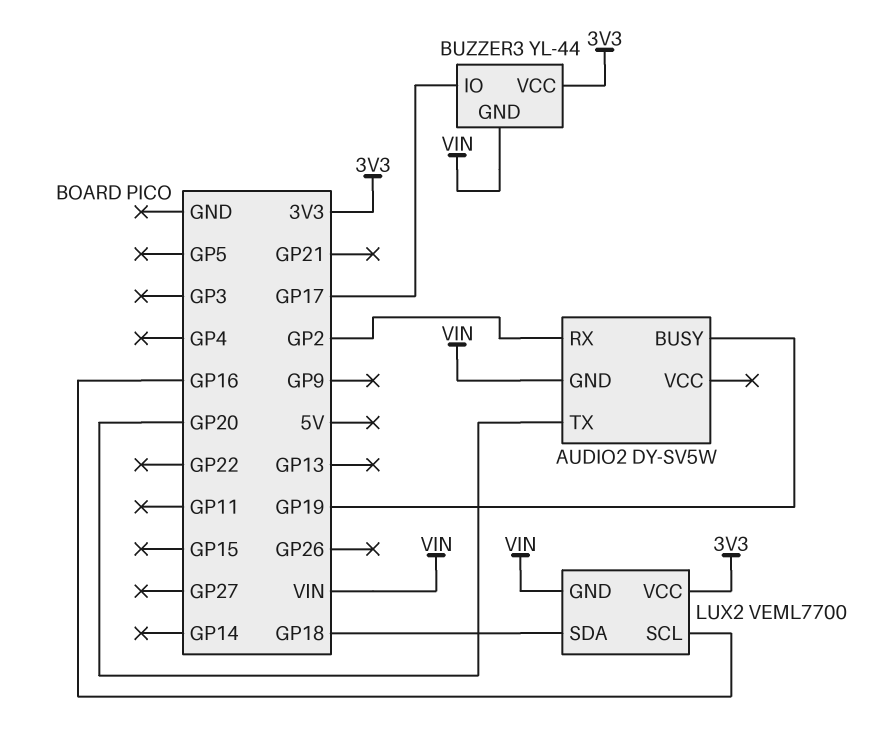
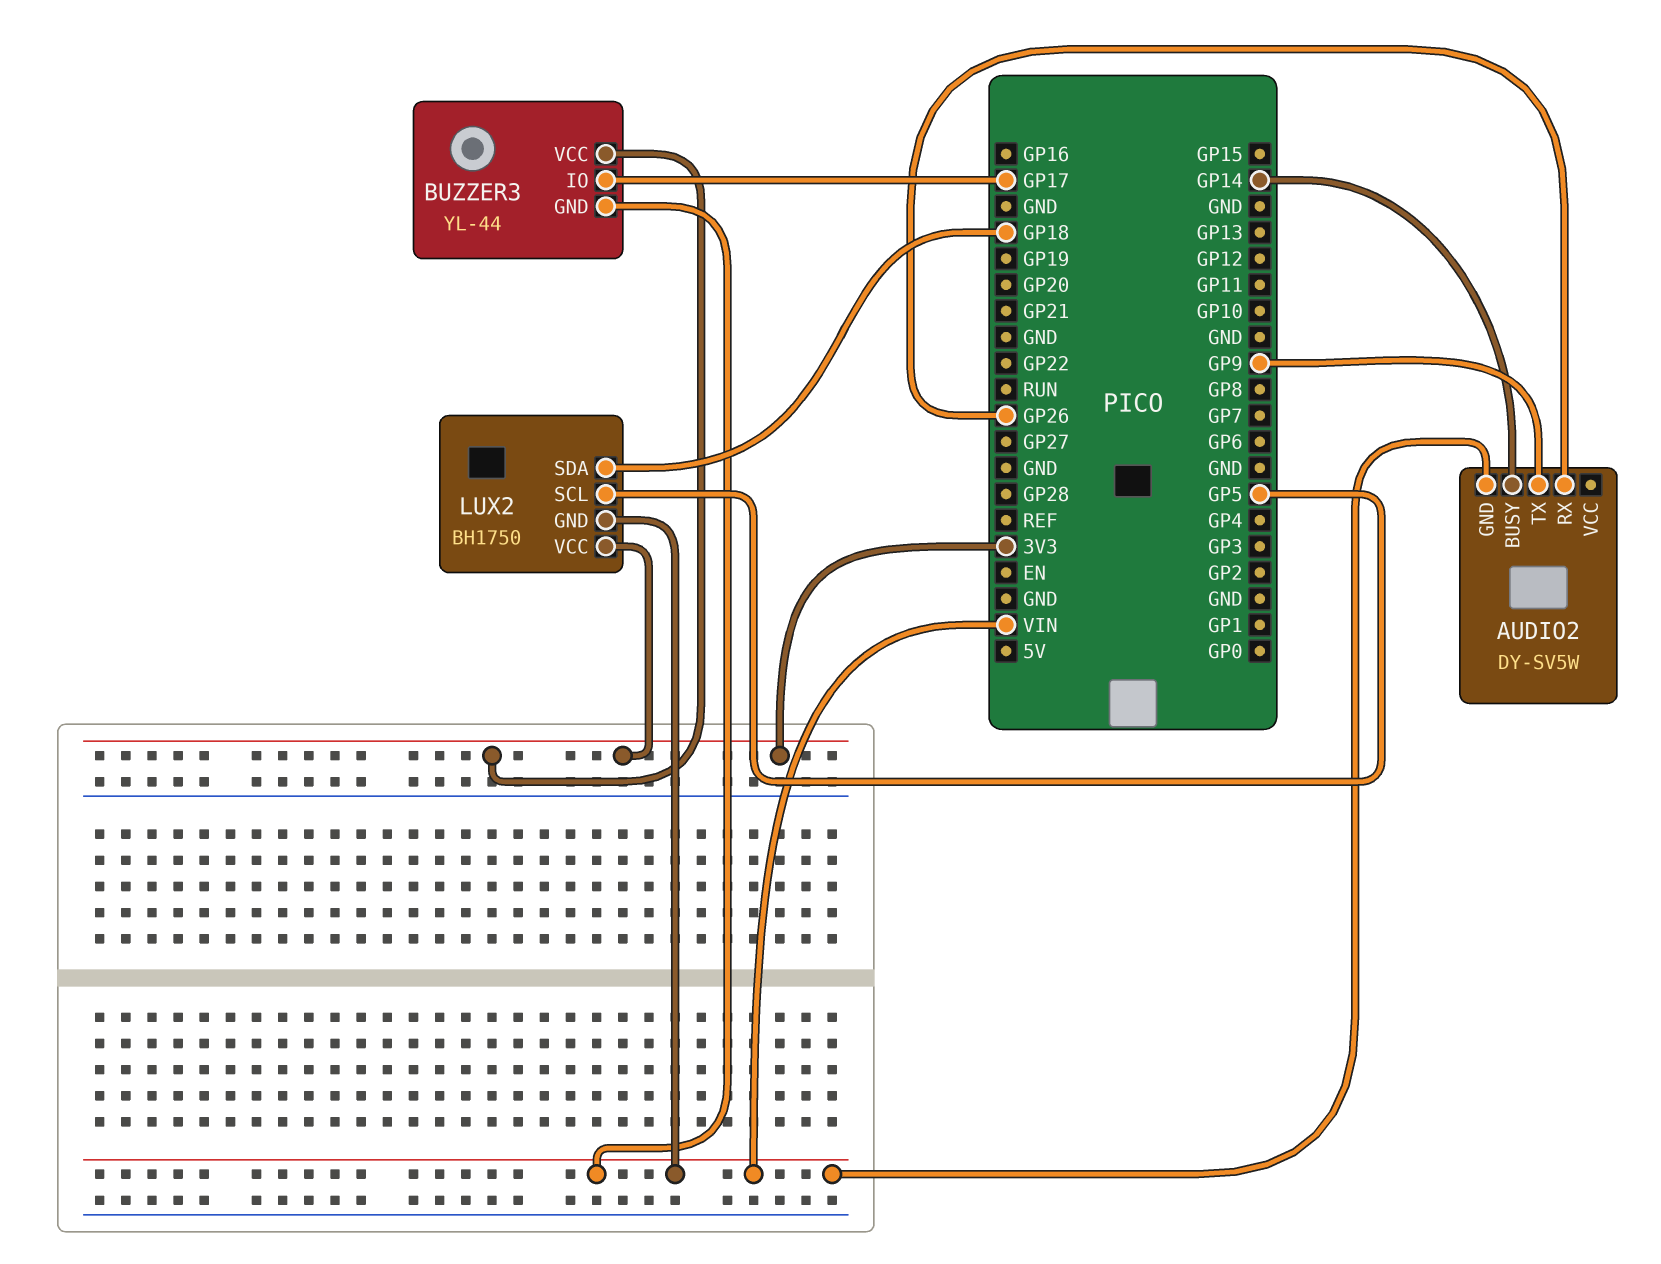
AUDIO2 pin BUSY: GP19 -> GP14
AUDIO2 pin RX: GP2 -> GP26
AUDIO2 pin TX: GP20 -> GP9
LUX2: VEML7700 -> BH1750
LUX2 pin SCL: GP16 -> GP5

